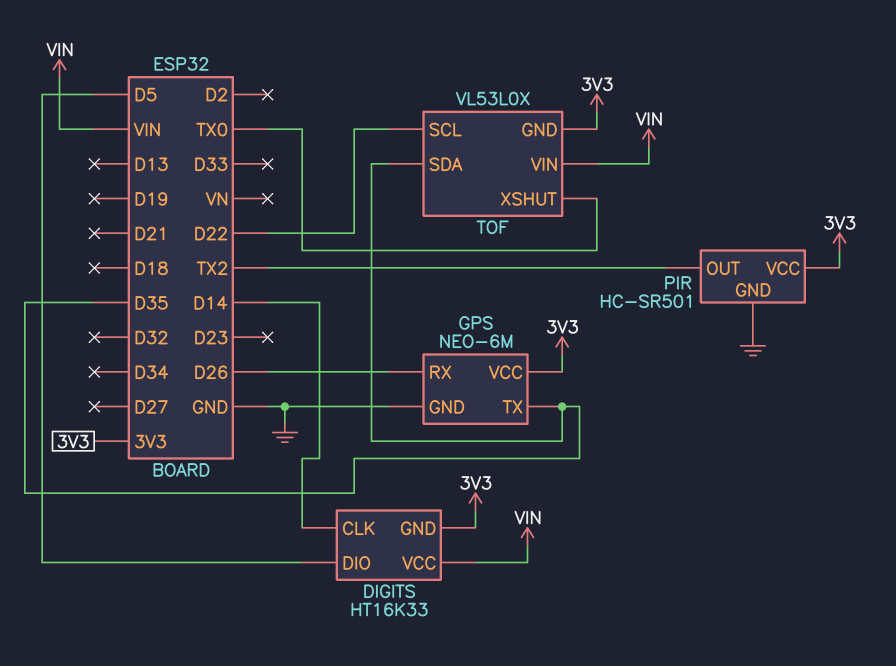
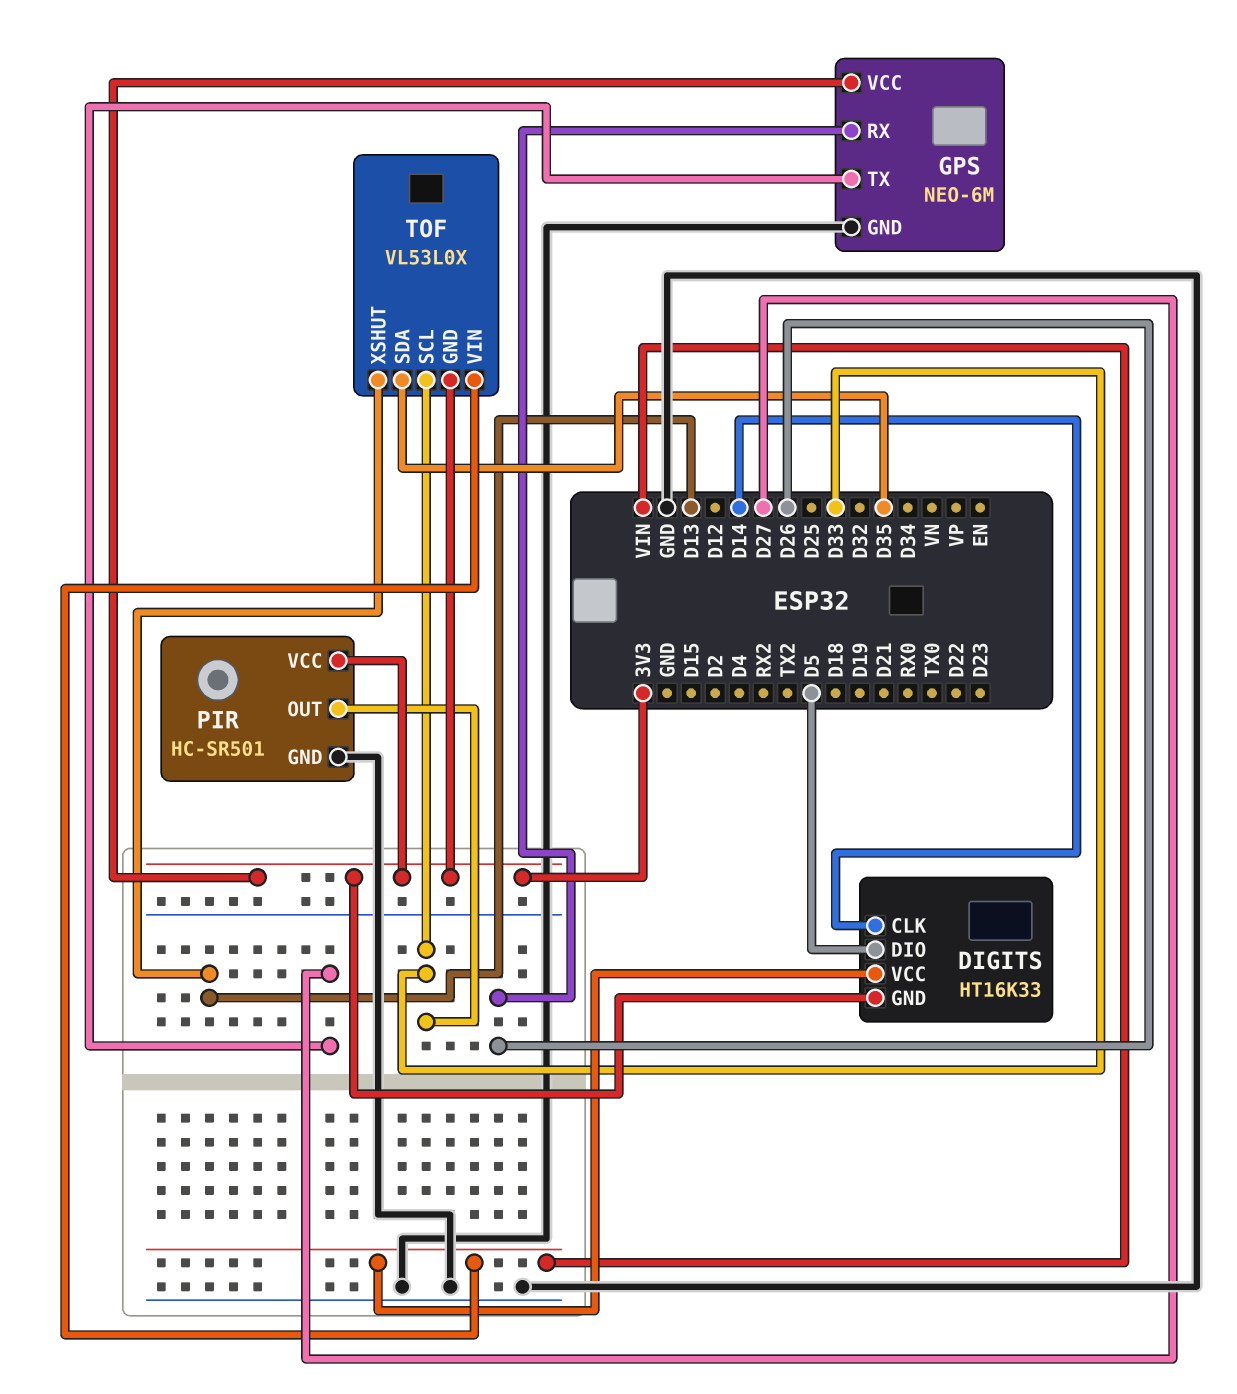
GPS pin TX: D35 -> D27
PIR pin OUT: TX2 -> D33
TOF pin SCL: D22 -> D33
TOF pin XSHUT: TX0 -> D13

